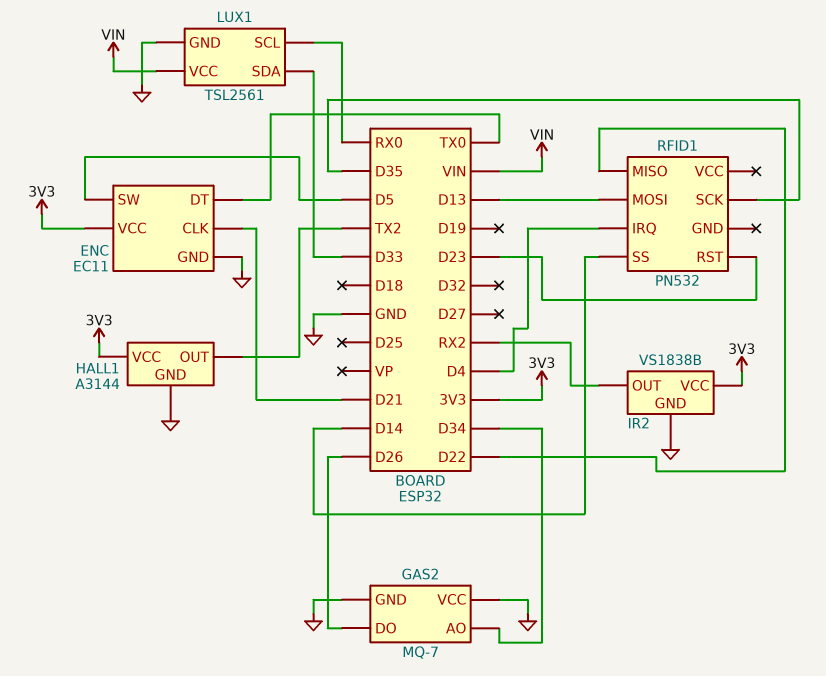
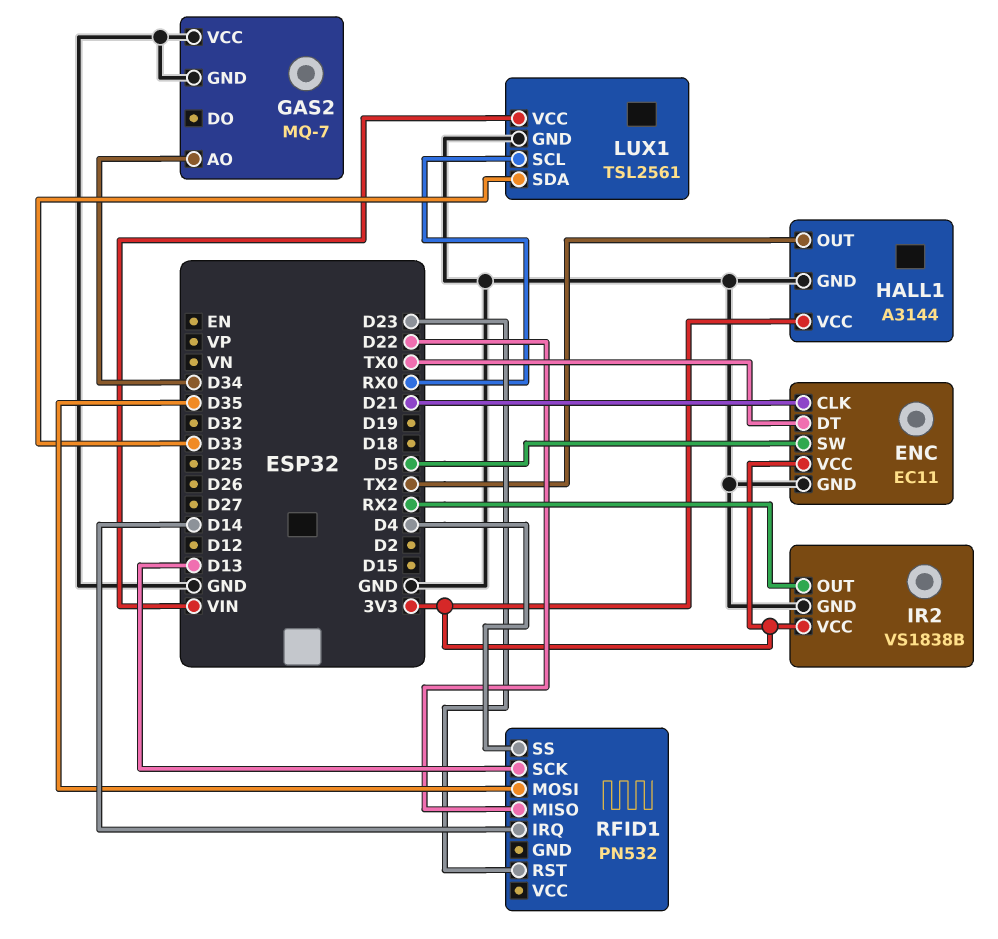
GAS2 pin DO: D26 -> none
RFID1 pin IRQ: D4 -> D14
RFID1 pin MOSI: D13 -> D35
RFID1 pin SCK: D35 -> D13
RFID1 pin SS: D14 -> D4

